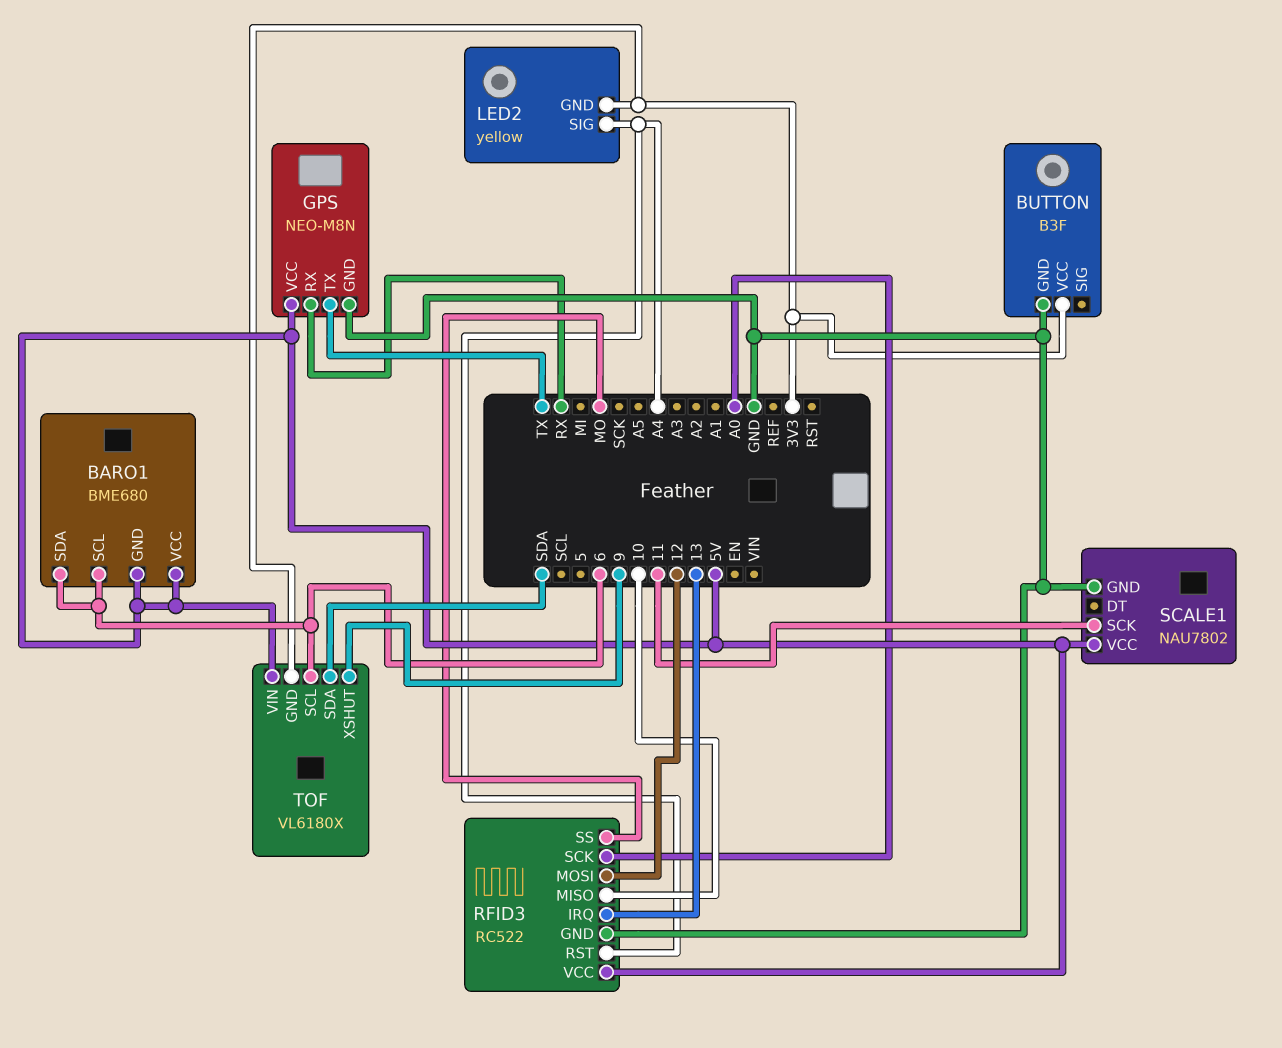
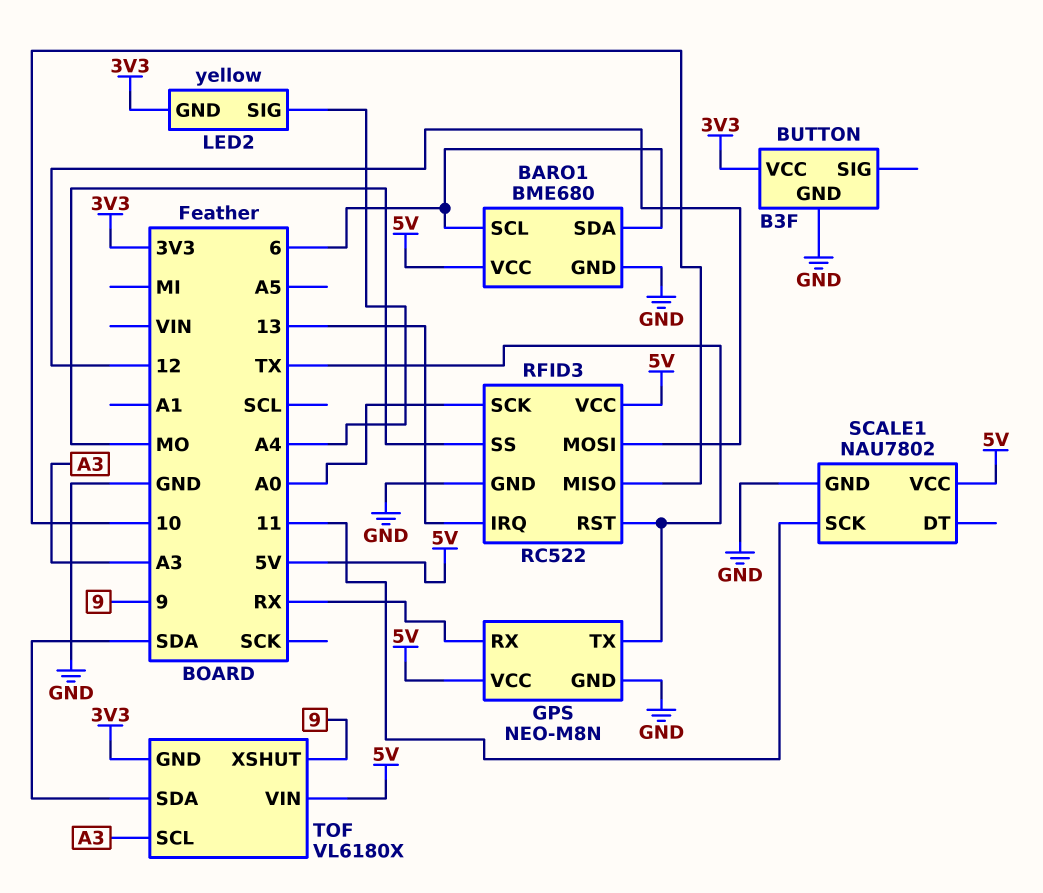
BARO1 pin GND: 5V -> GND
RFID3 pin RST: A4 -> TX
TOF pin SCL: 6 -> A3

